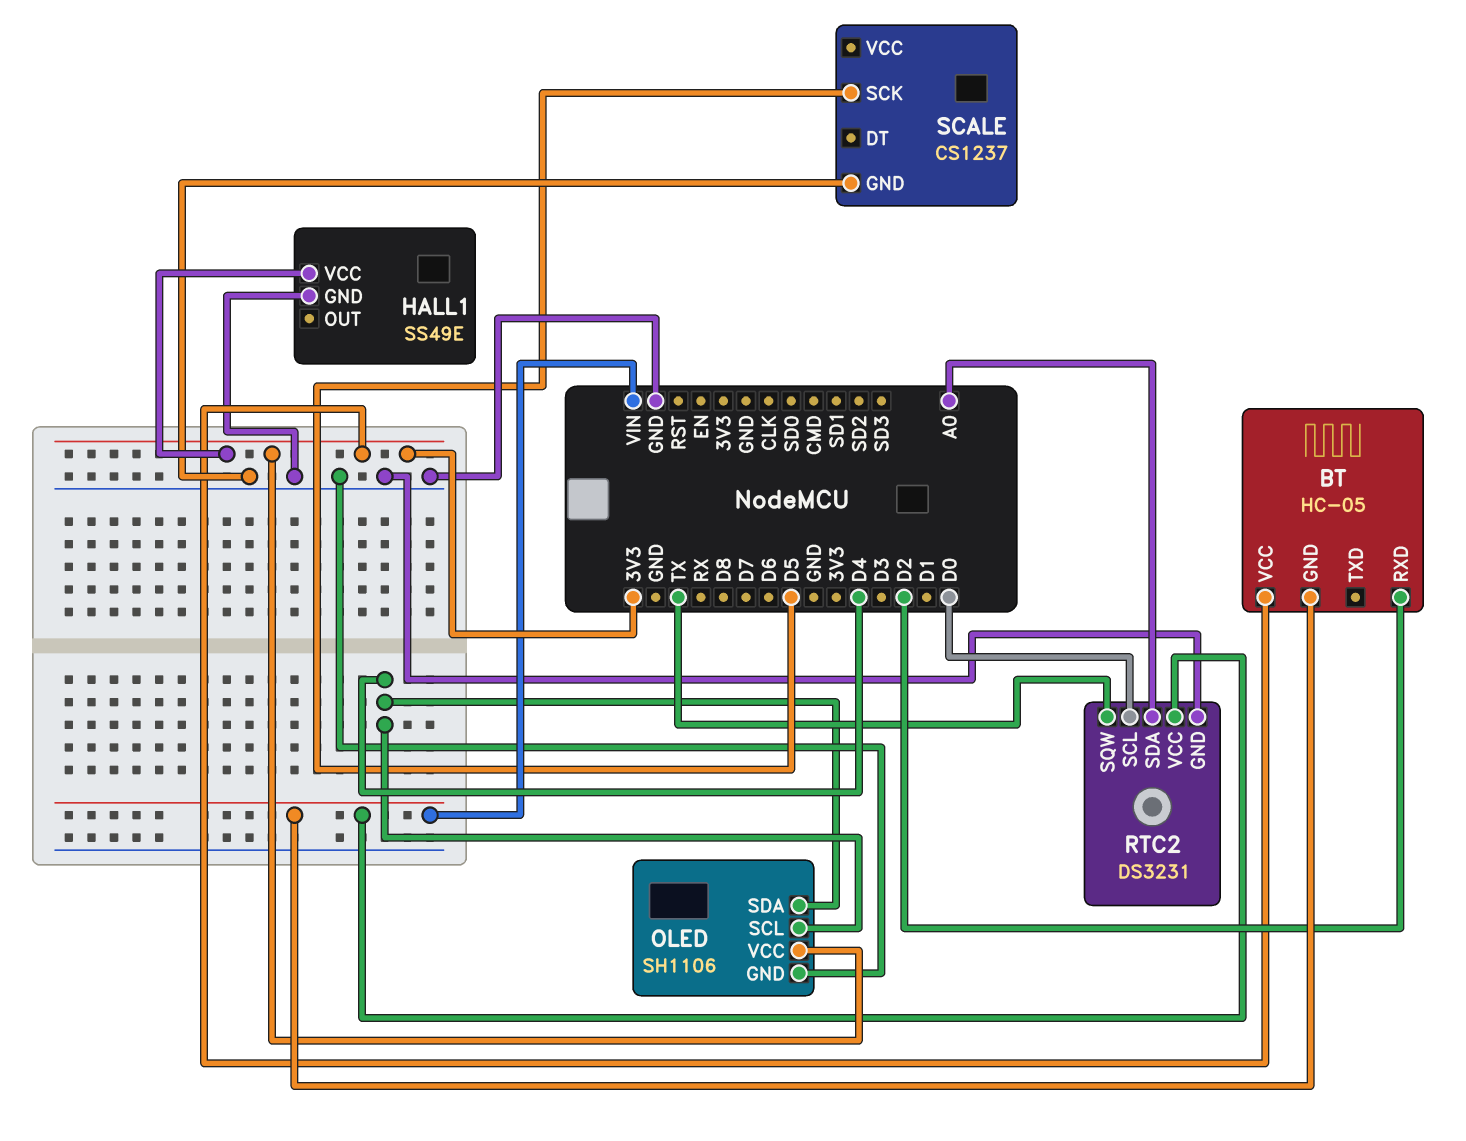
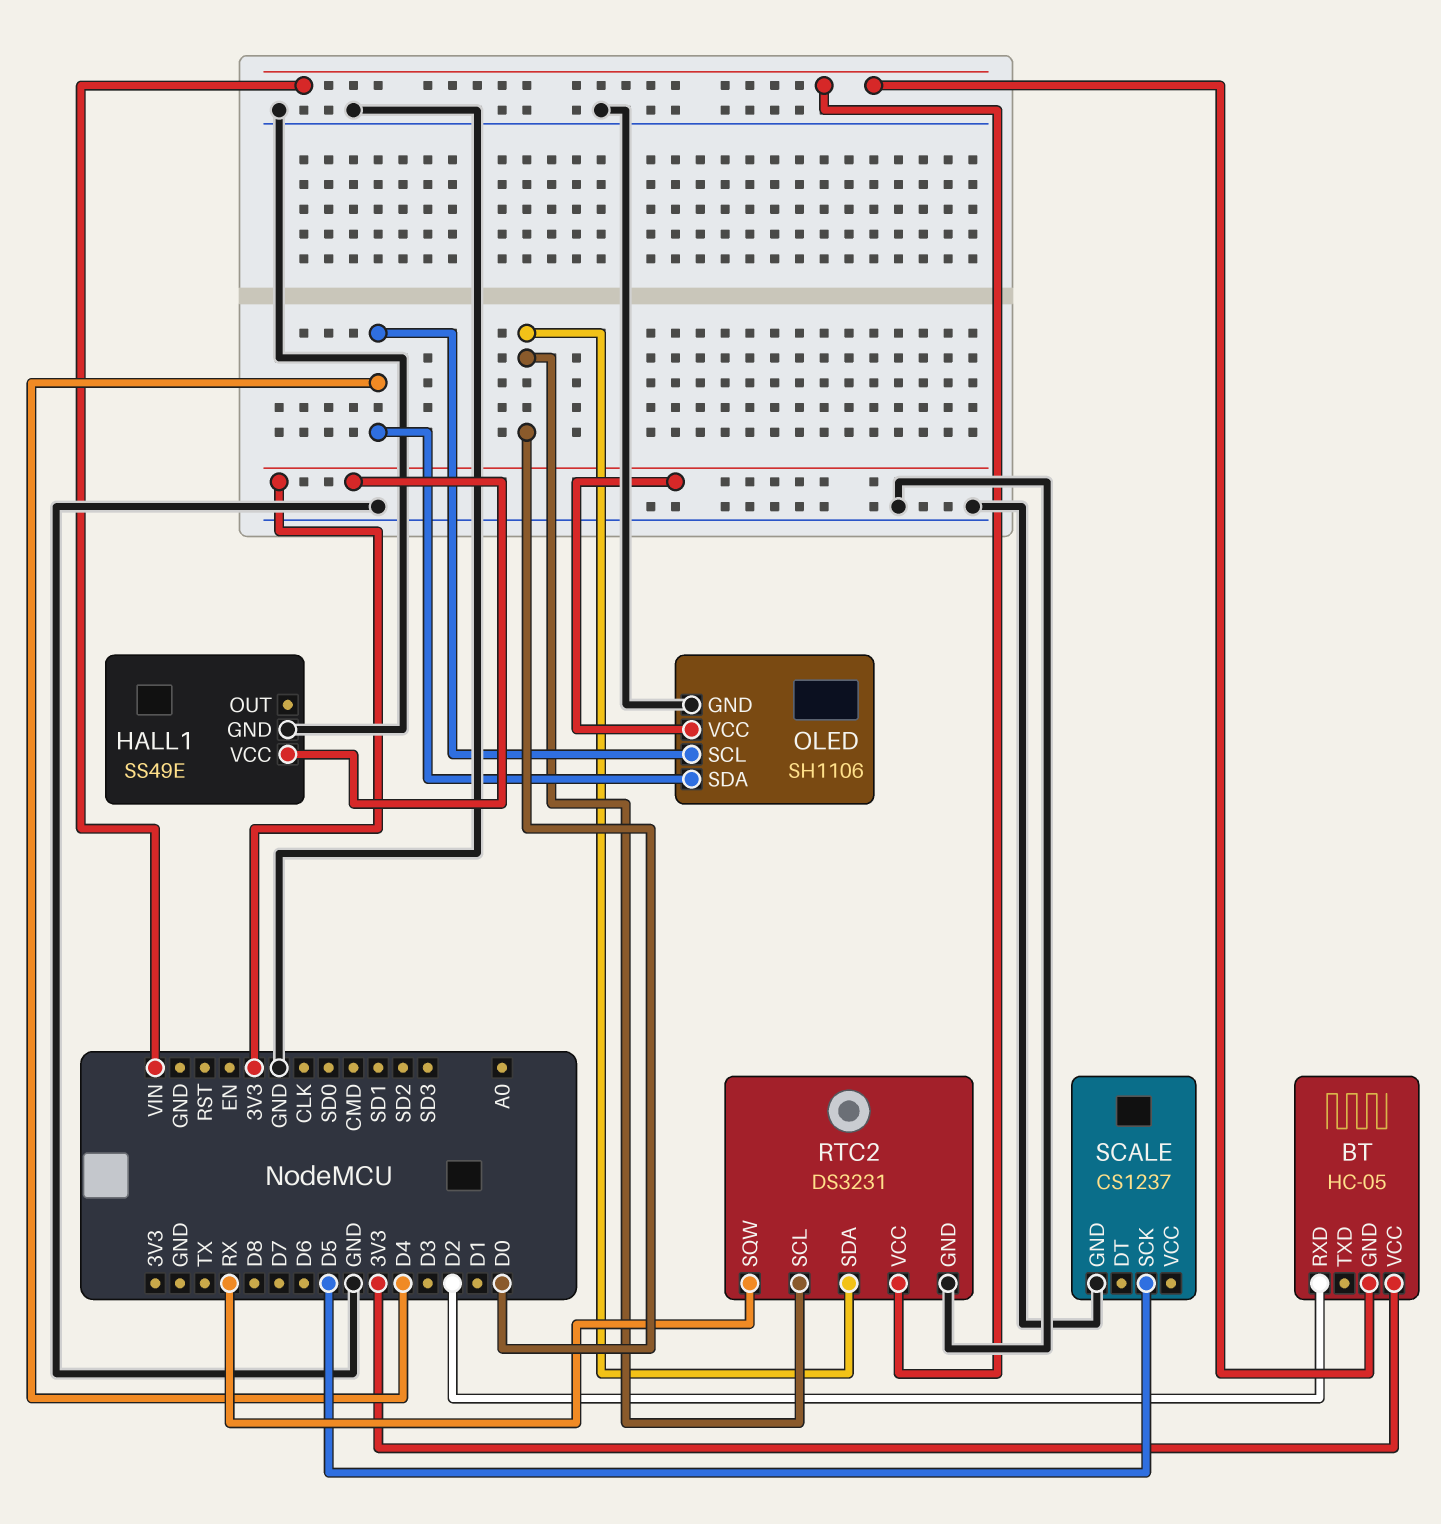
RTC2 pin SDA: A0 -> D0
RTC2 pin SQW: TX -> RX

